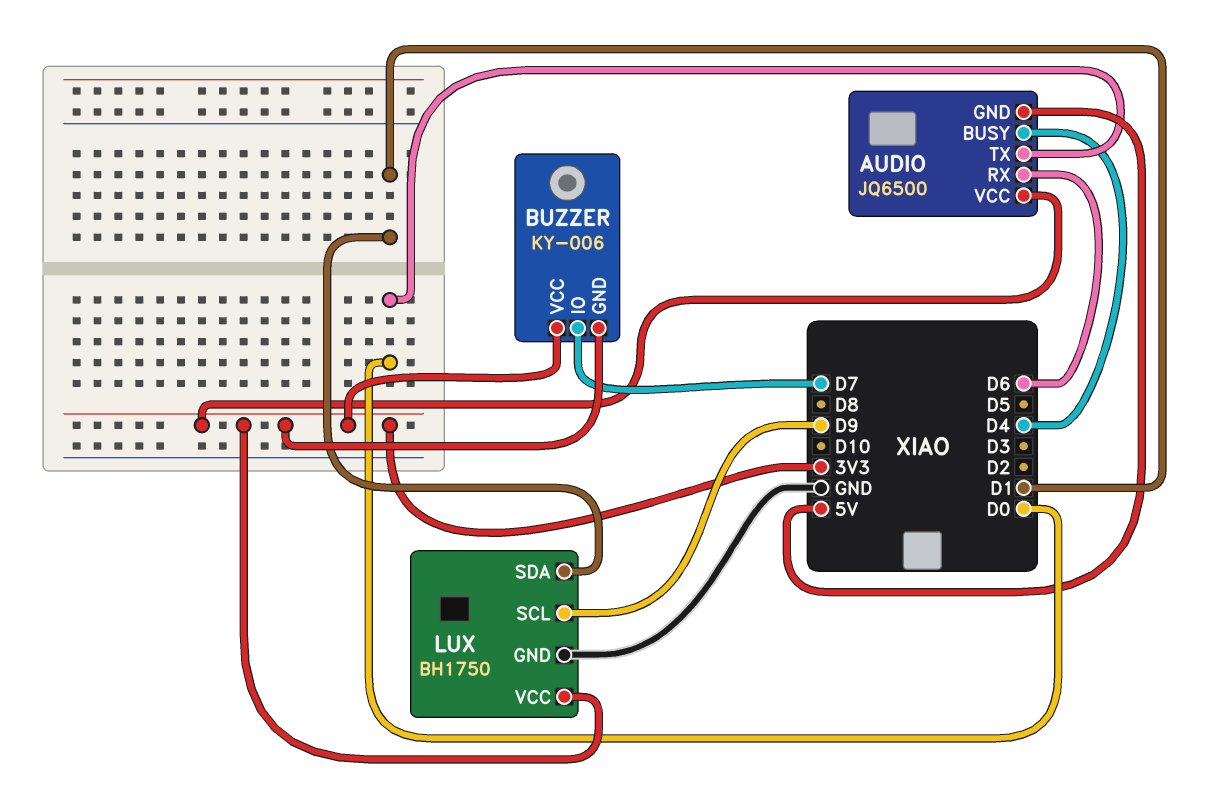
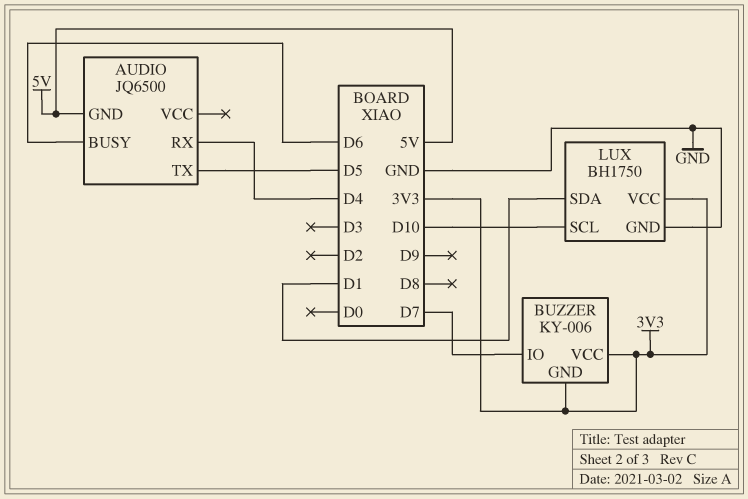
AUDIO pin BUSY: D4 -> D6
AUDIO pin RX: D6 -> D4
AUDIO pin TX: D0 -> D5
AUDIO pin VCC: 3V3 -> none
LUX pin SCL: D9 -> D10

